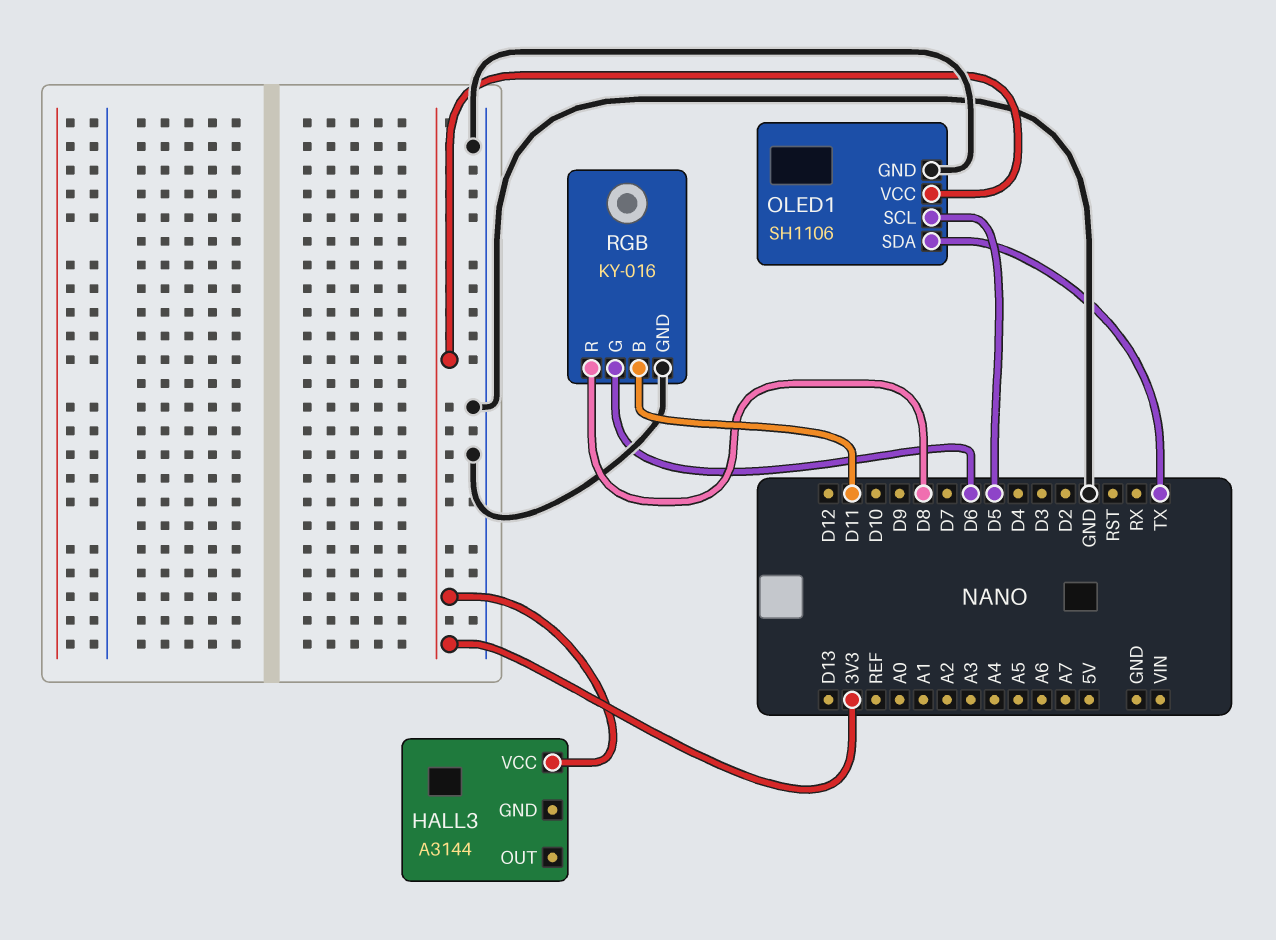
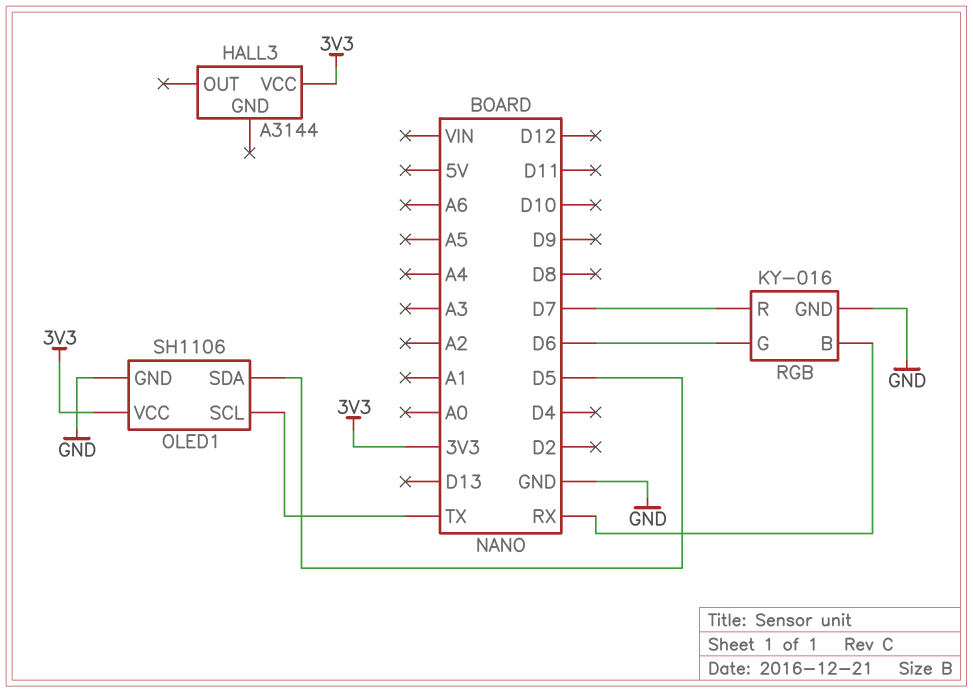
OLED1 pin SCL: D5 -> TX
OLED1 pin SDA: TX -> D5
RGB pin B: D11 -> RX
RGB pin R: D8 -> D7

